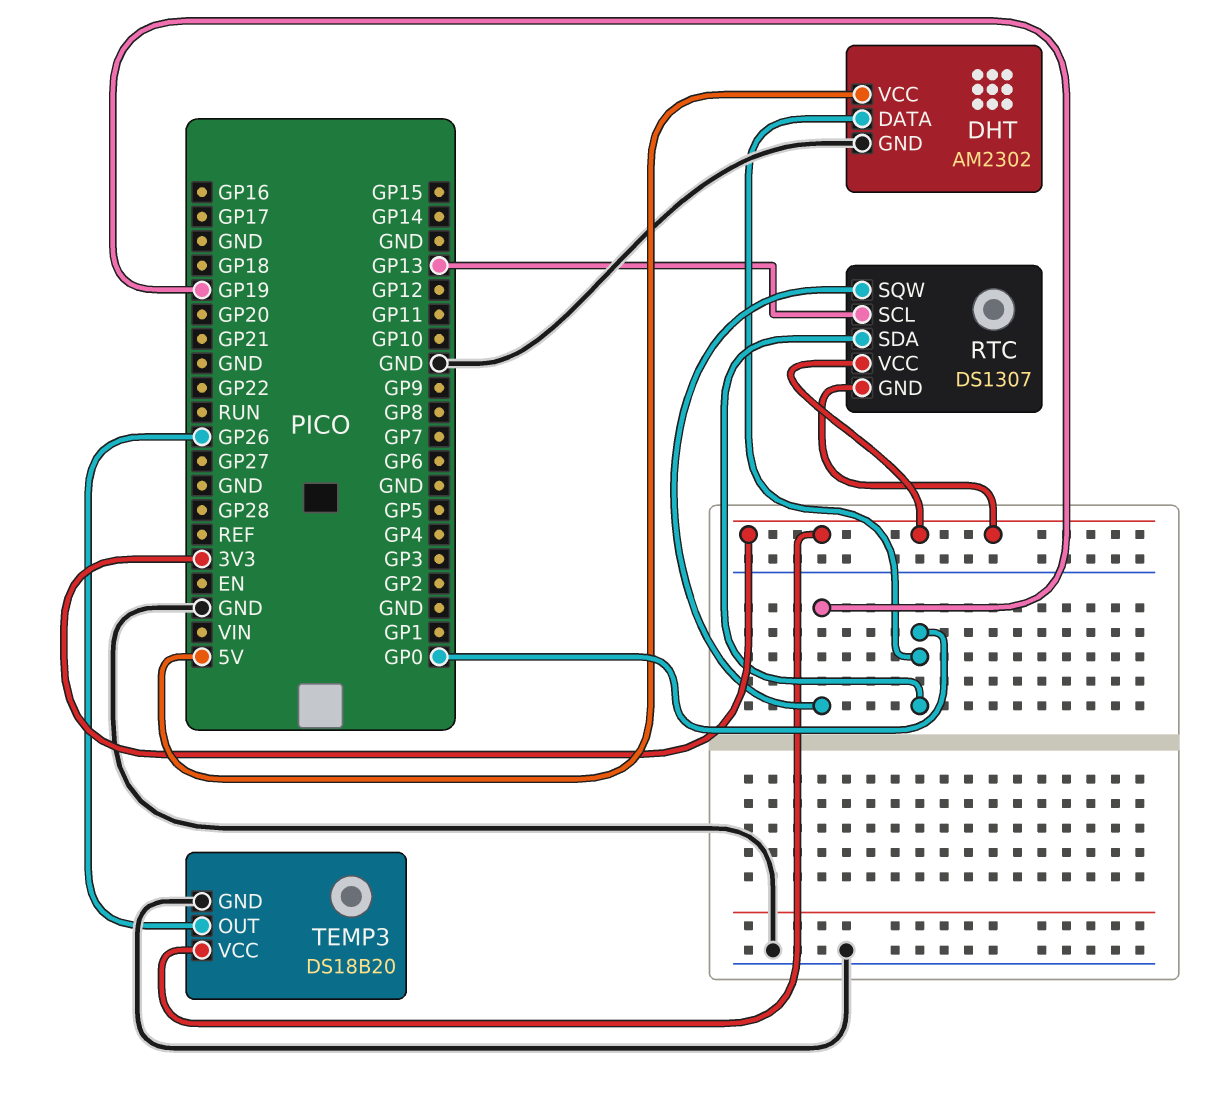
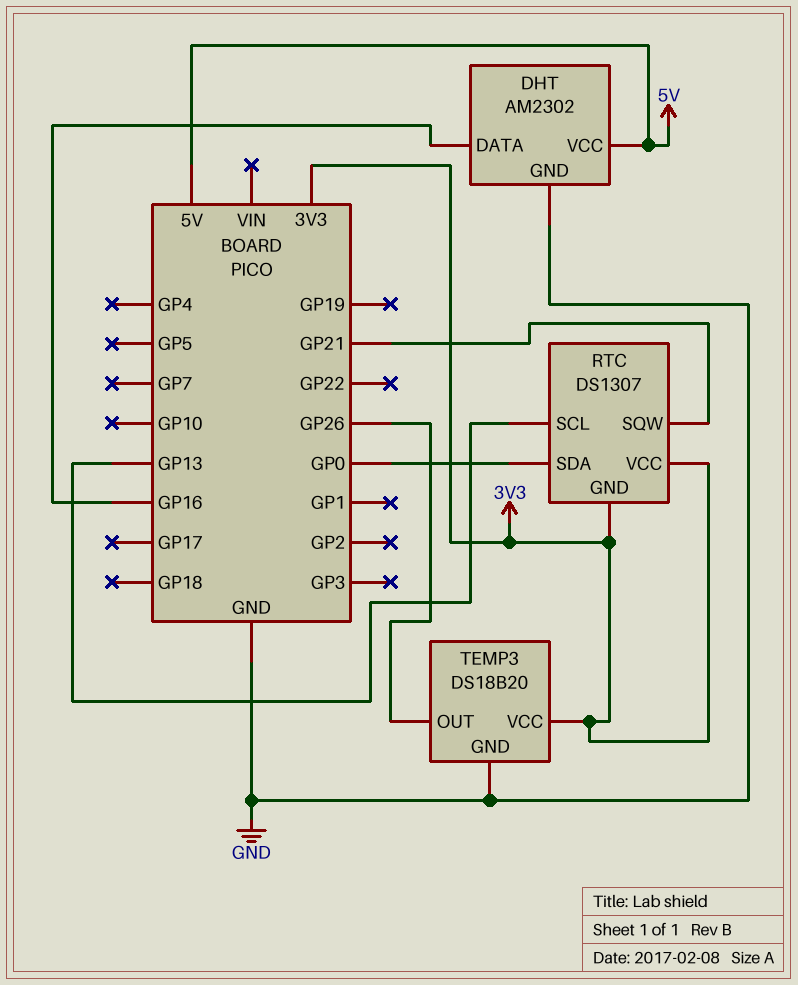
DHT pin DATA: GP0 -> GP16
RTC pin SQW: GP19 -> GP21

